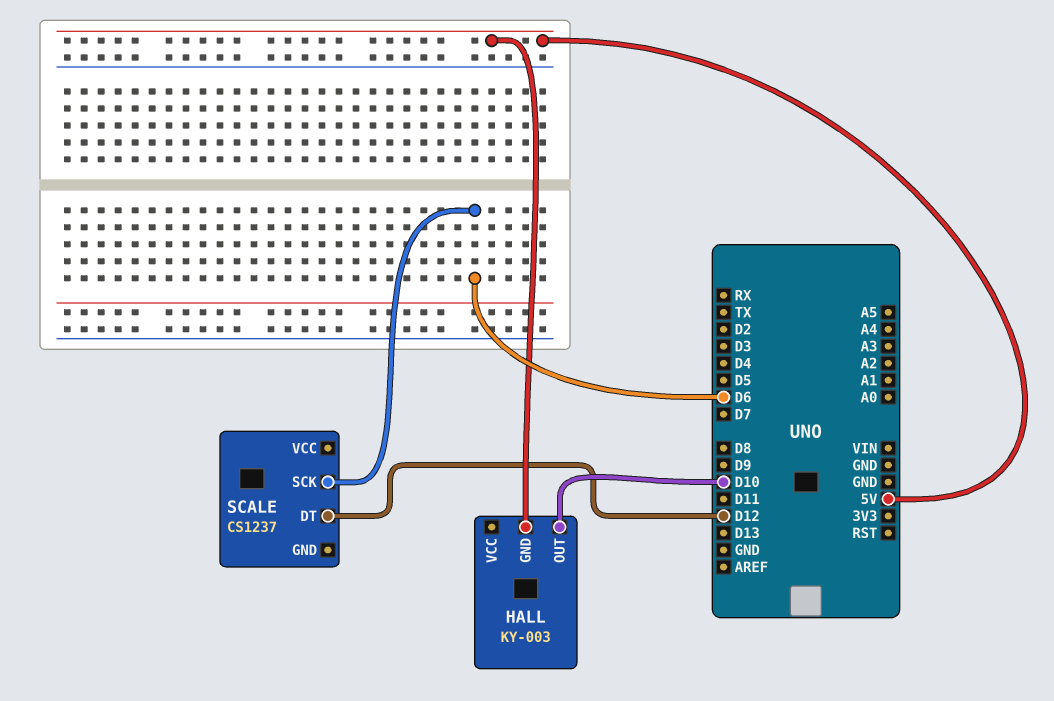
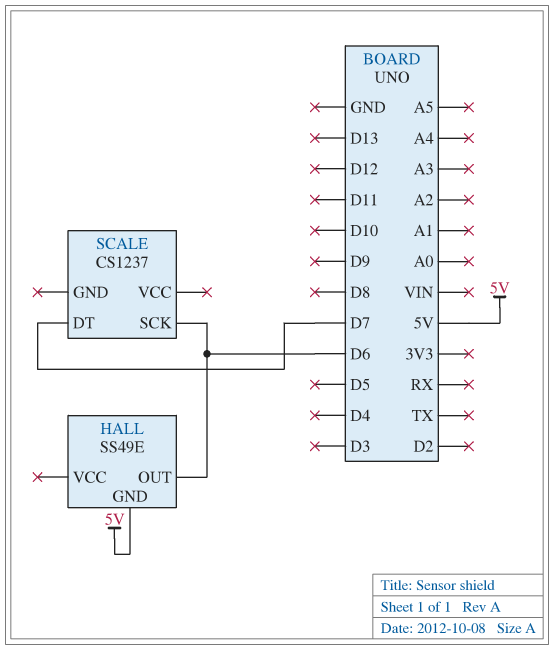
HALL: KY-003 -> SS49E
HALL pin OUT: D10 -> D6
SCALE pin DT: D12 -> D7

